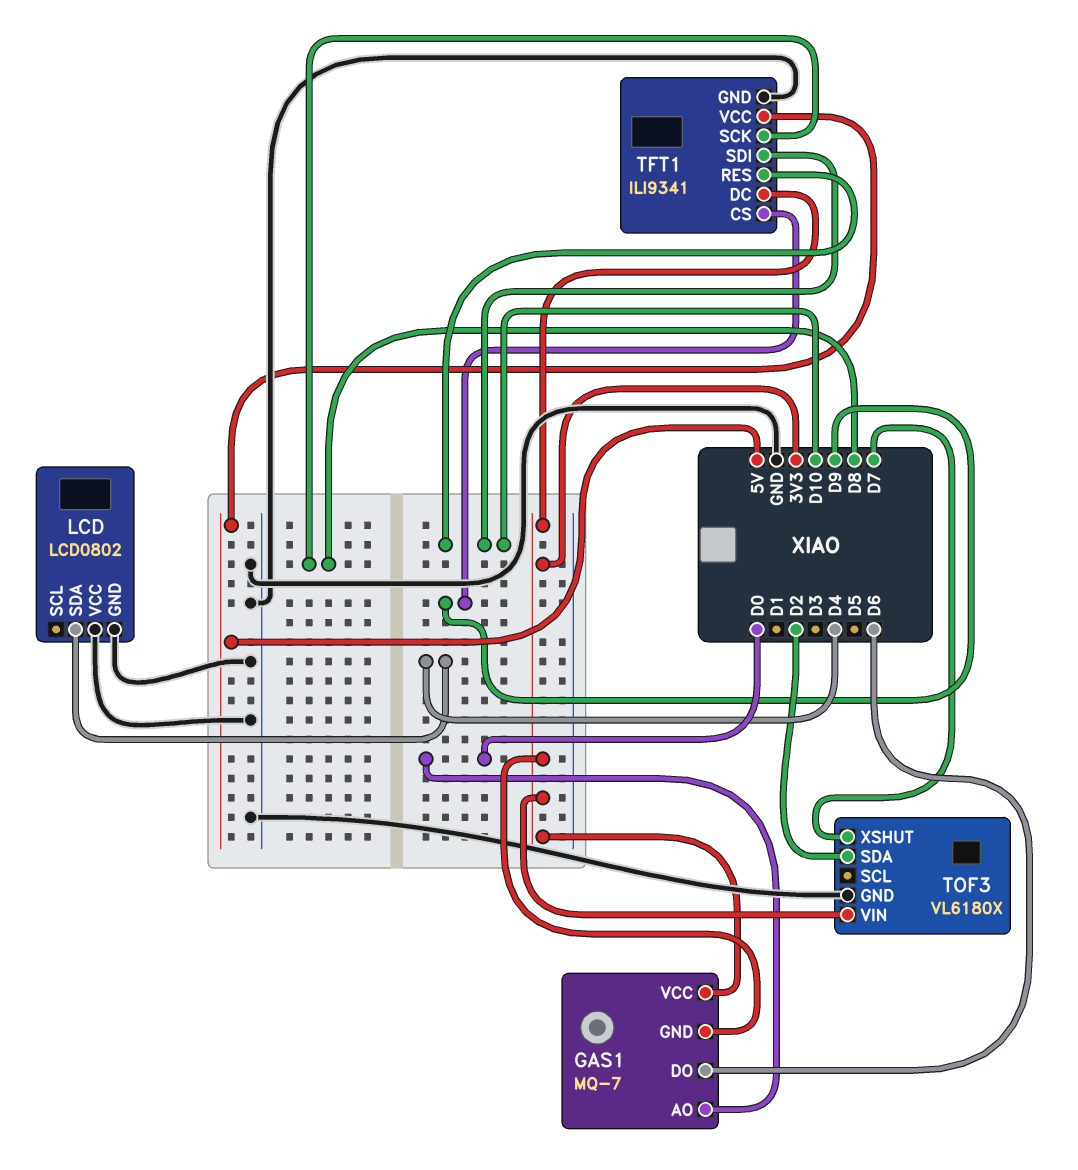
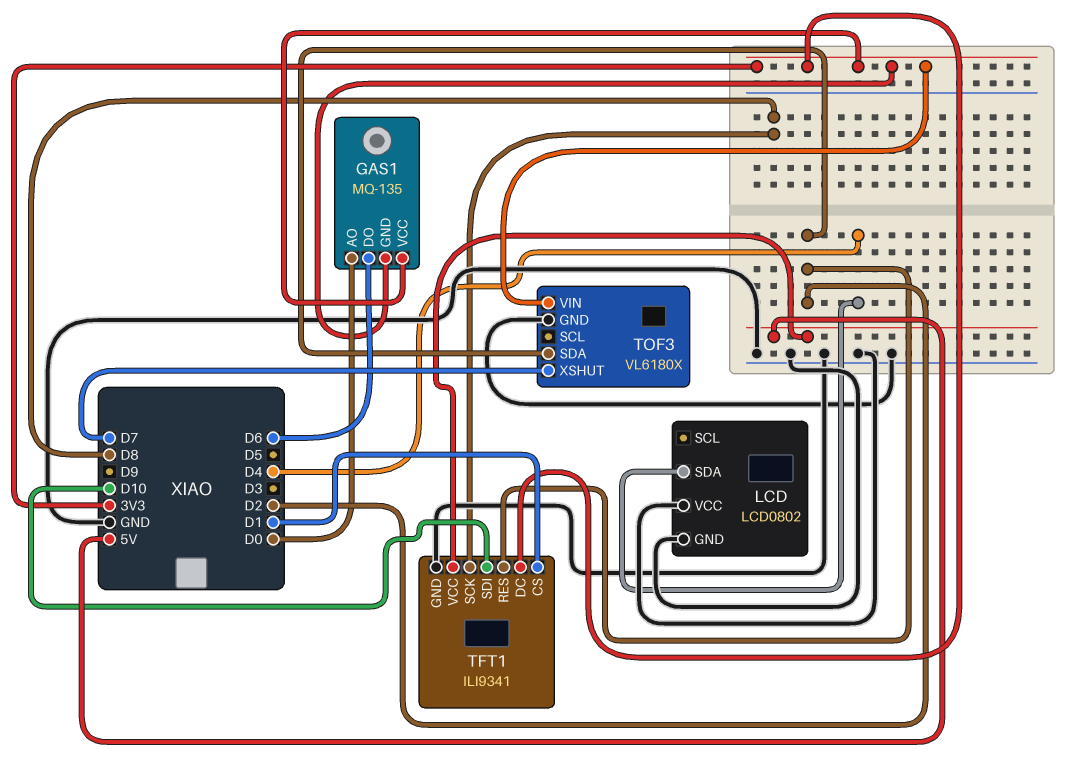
GAS1: MQ-7 -> MQ-135
TFT1 pin CS: D9 -> D1
TFT1 pin RES: D10 -> D2

